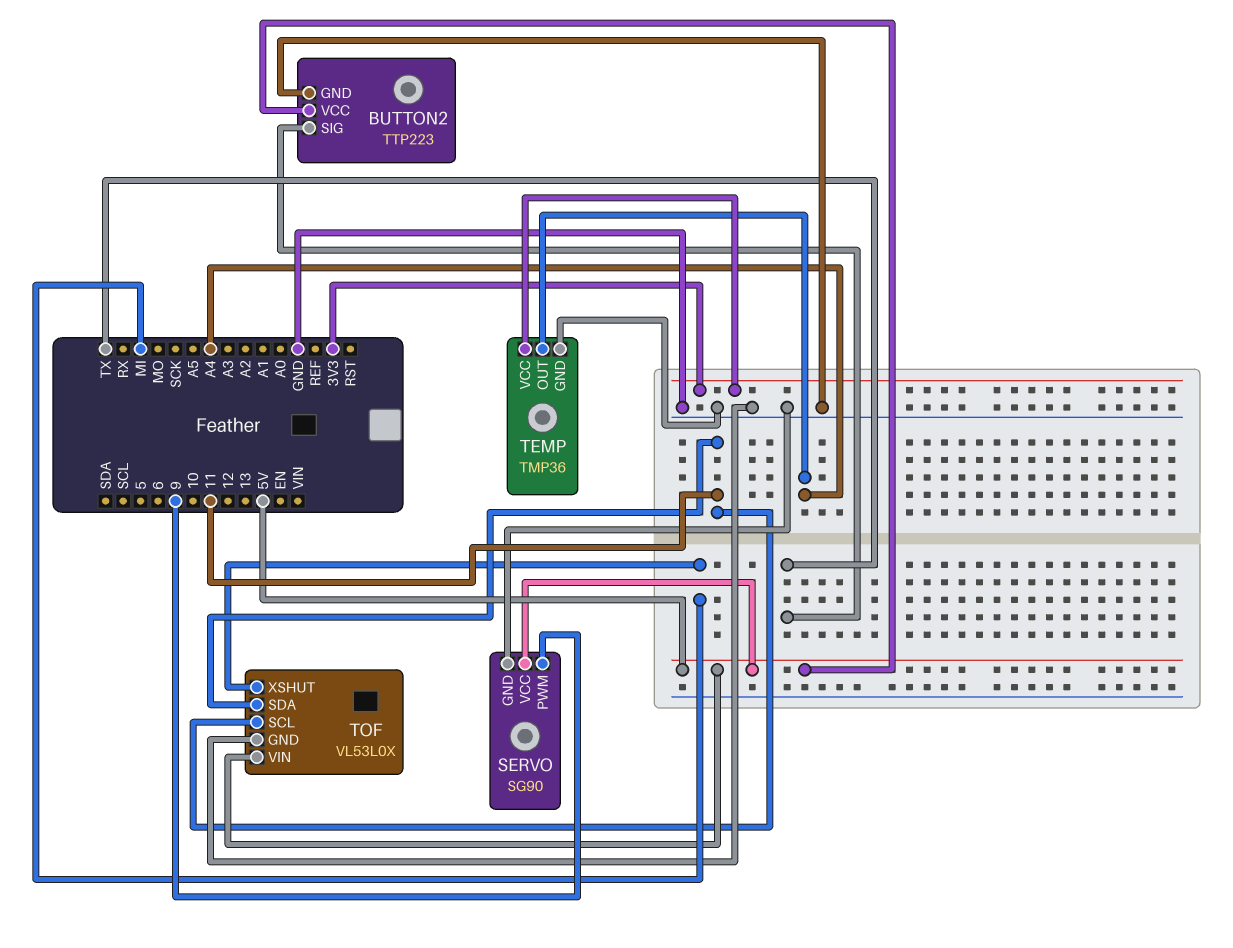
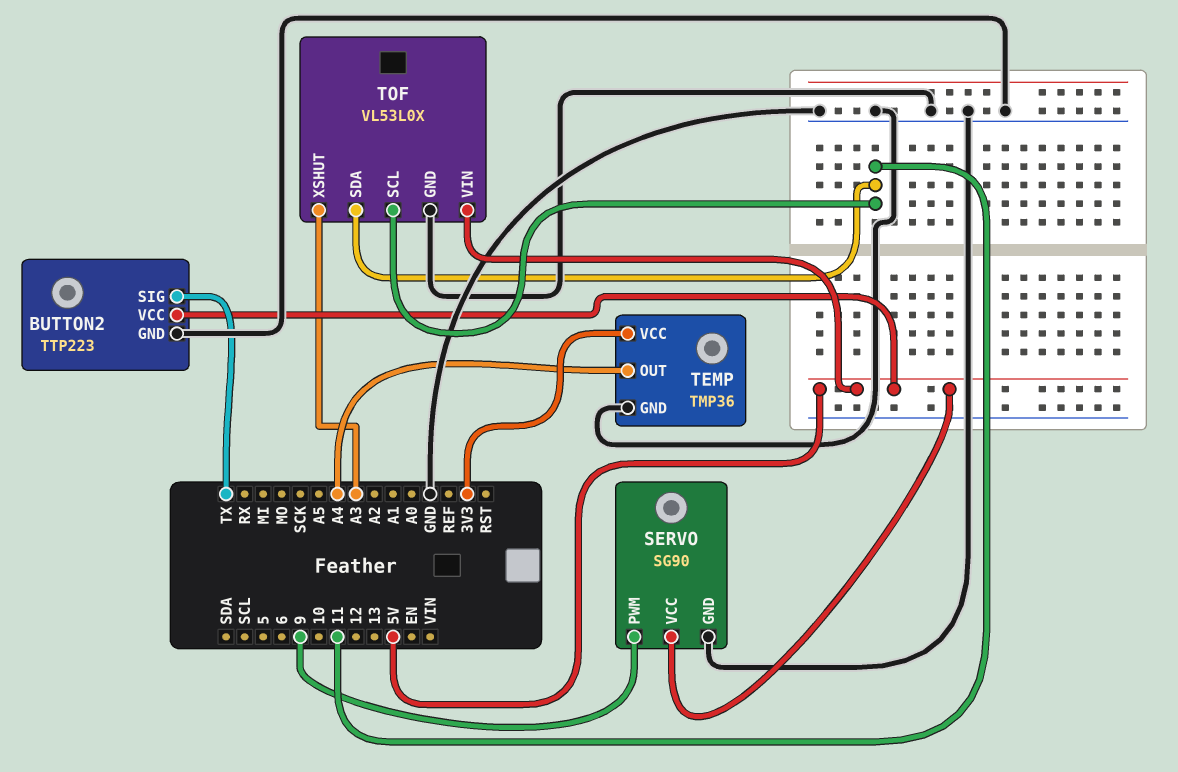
TOF pin XSHUT: MI -> A3

